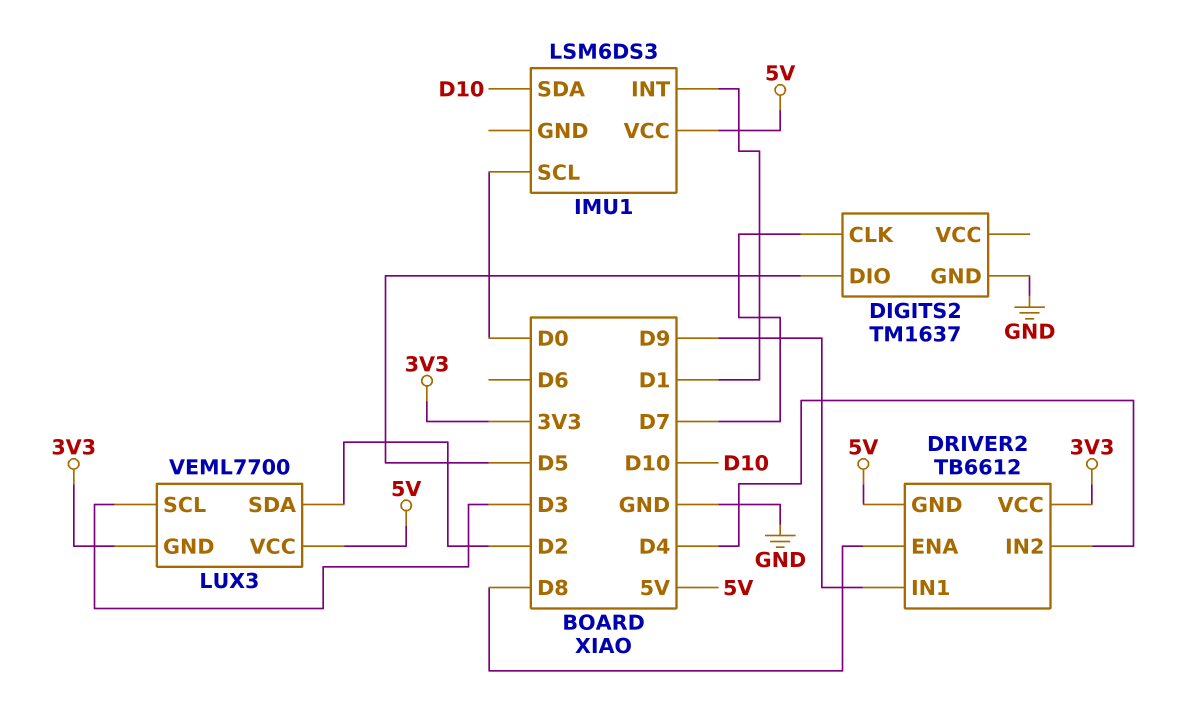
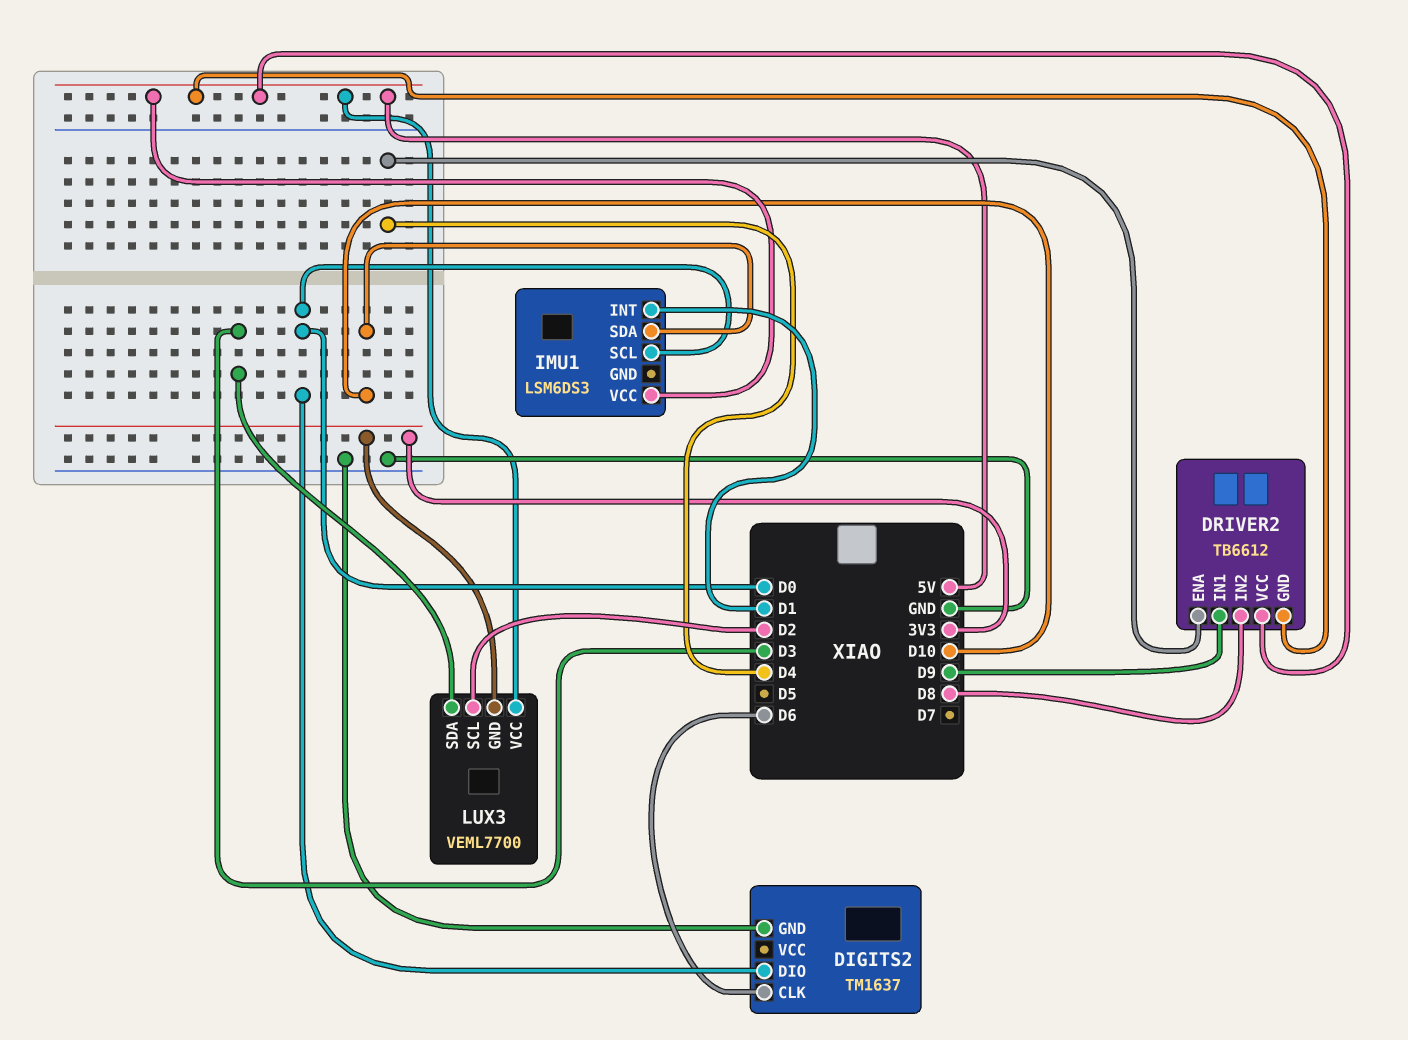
DIGITS2 pin CLK: D7 -> D6
DIGITS2 pin DIO: D5 -> D0
DRIVER2 pin ENA: D8 -> D4
DRIVER2 pin IN2: D4 -> D8
DRIVER2 pin VCC: 3V3 -> 5V
LUX3 pin SCL: D3 -> D2
LUX3 pin SDA: D2 -> D3

